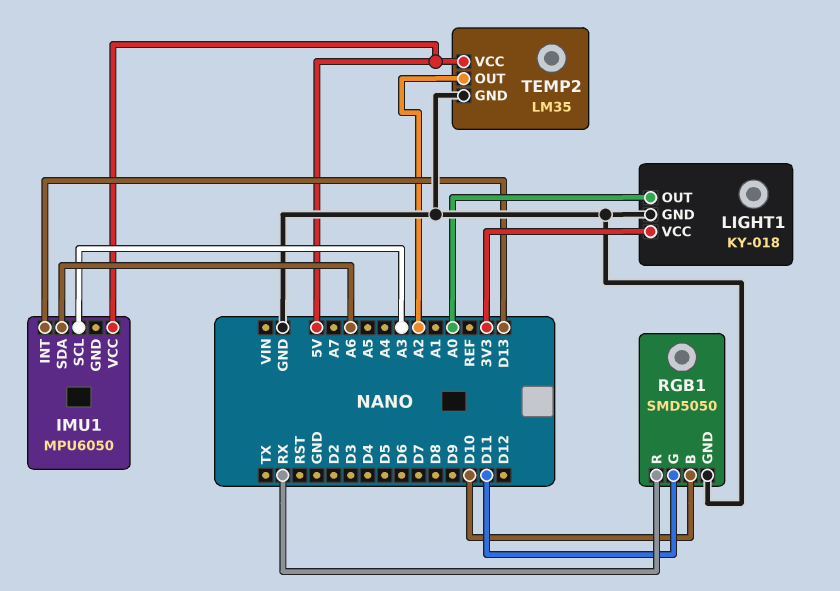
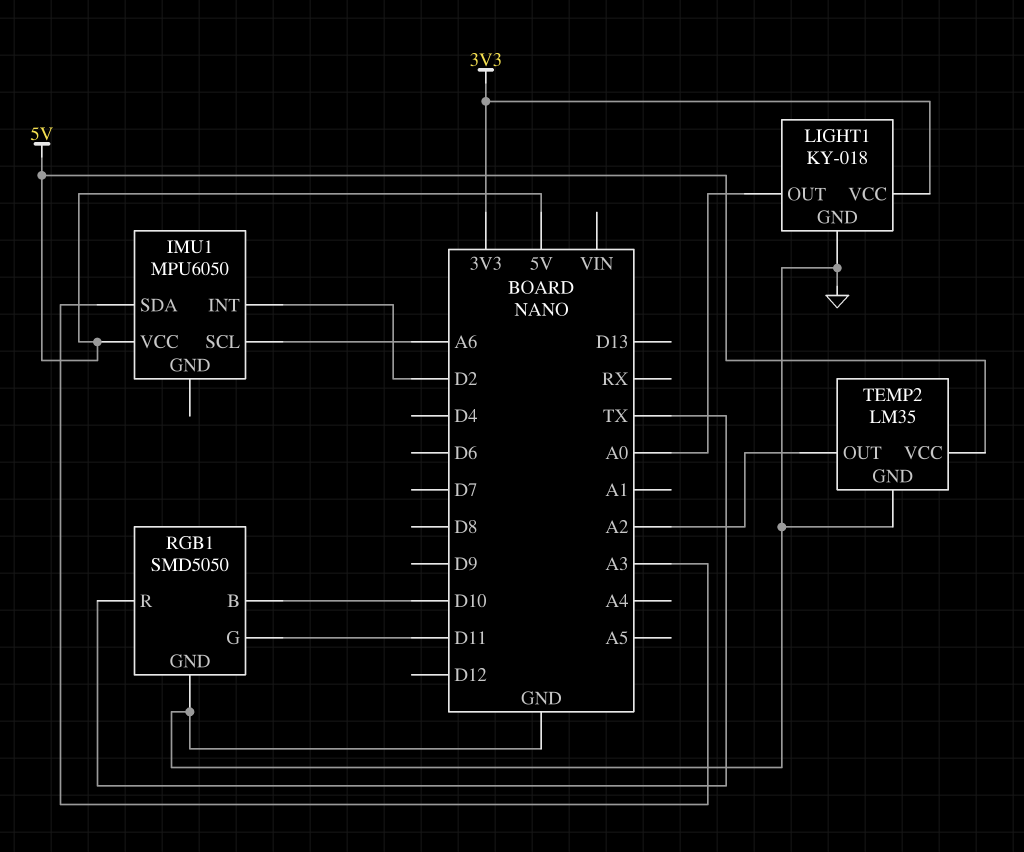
IMU1 pin INT: D13 -> D2
IMU1 pin SCL: A3 -> A6
IMU1 pin SDA: A6 -> A3
RGB1 pin R: RX -> TX

